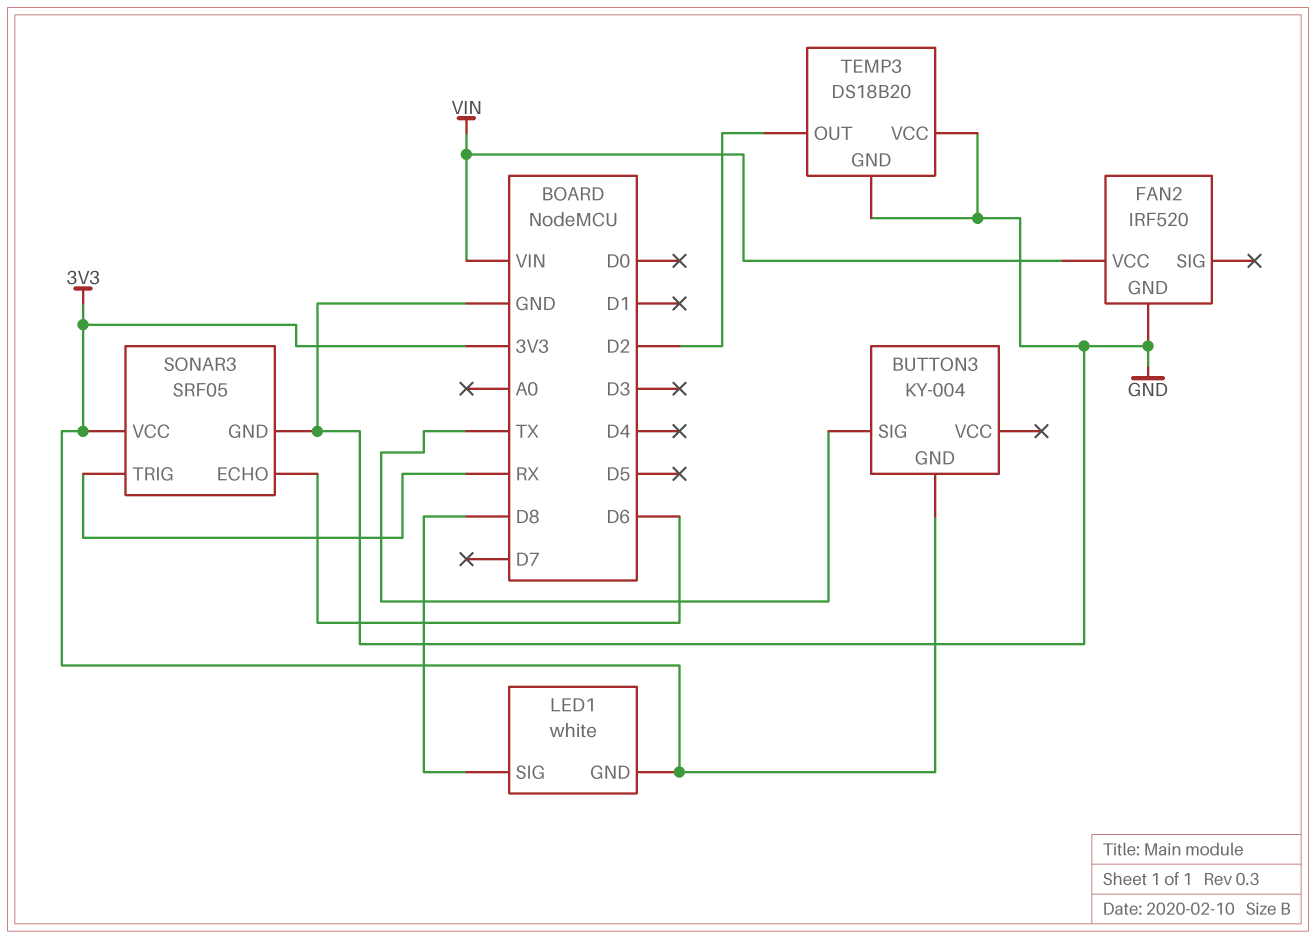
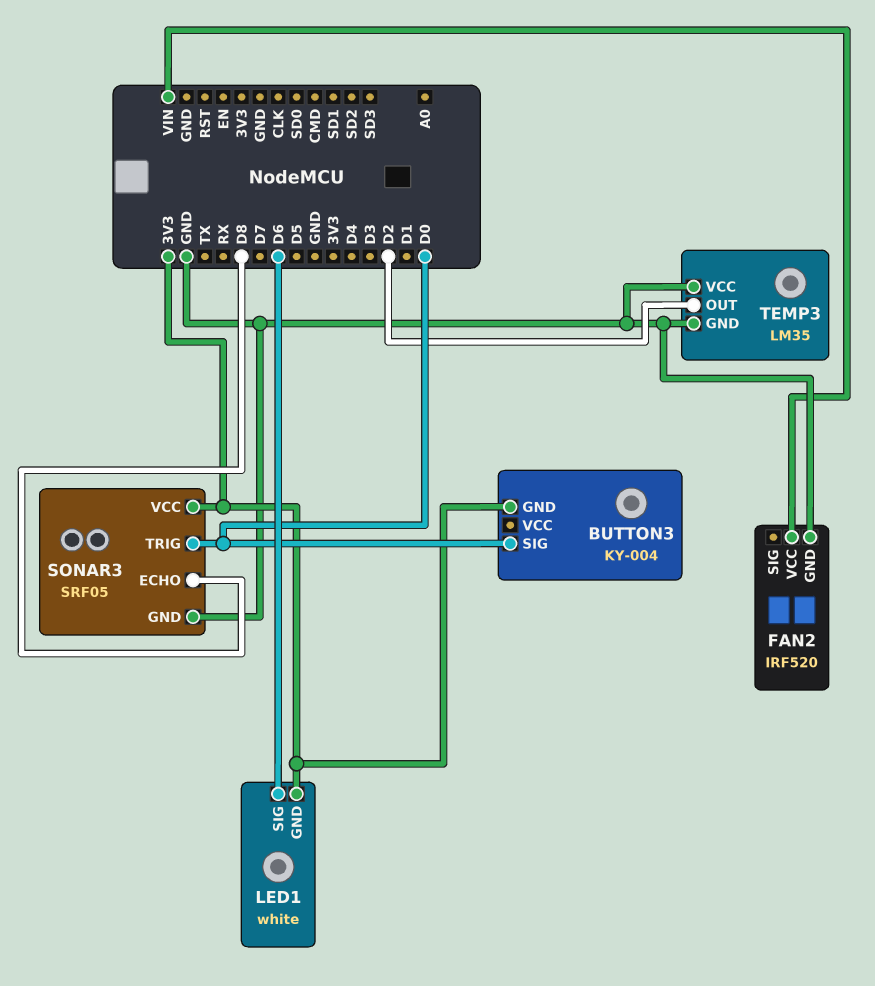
BUTTON3 pin SIG: TX -> D0
LED1 pin SIG: D8 -> D6
SONAR3 pin ECHO: D6 -> D8
SONAR3 pin TRIG: RX -> D0
TEMP3: DS18B20 -> LM35

